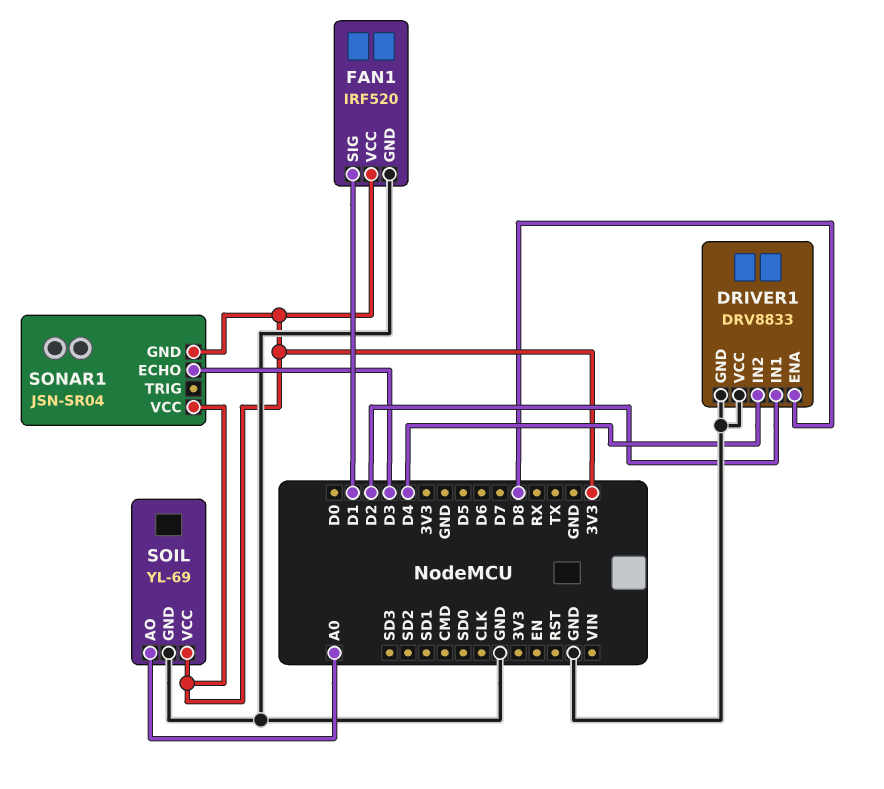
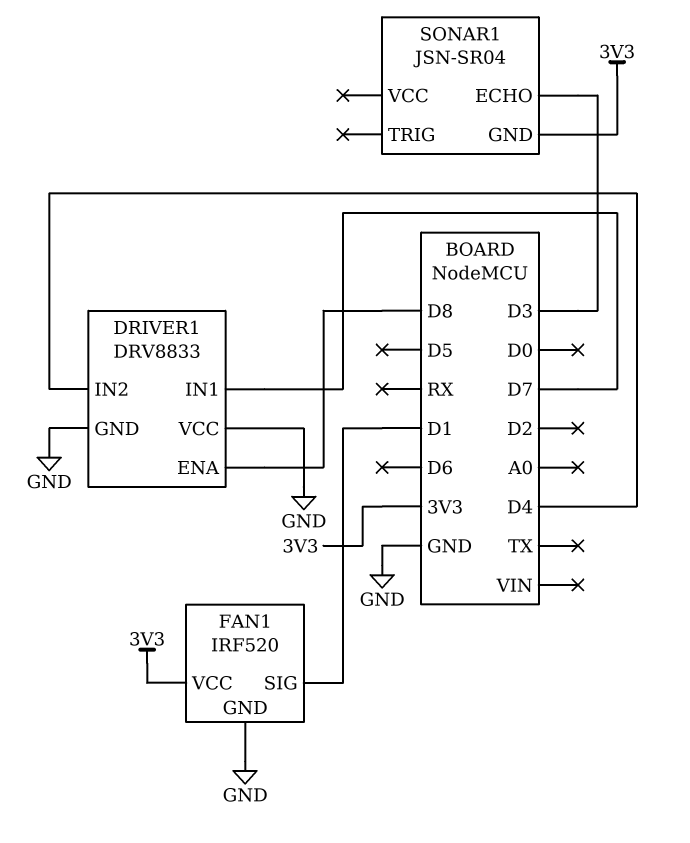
DRIVER1 pin IN1: D2 -> D7
SOIL: YL-69 -> none
SOIL pin AO: A0 -> none
SOIL pin GND: GND -> none
SOIL pin VCC: 3V3 -> none
SONAR1 pin VCC: 3V3 -> none

